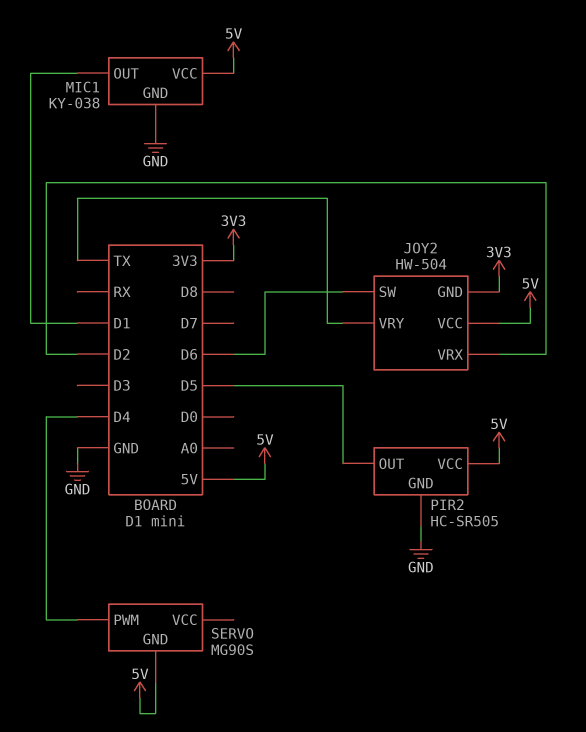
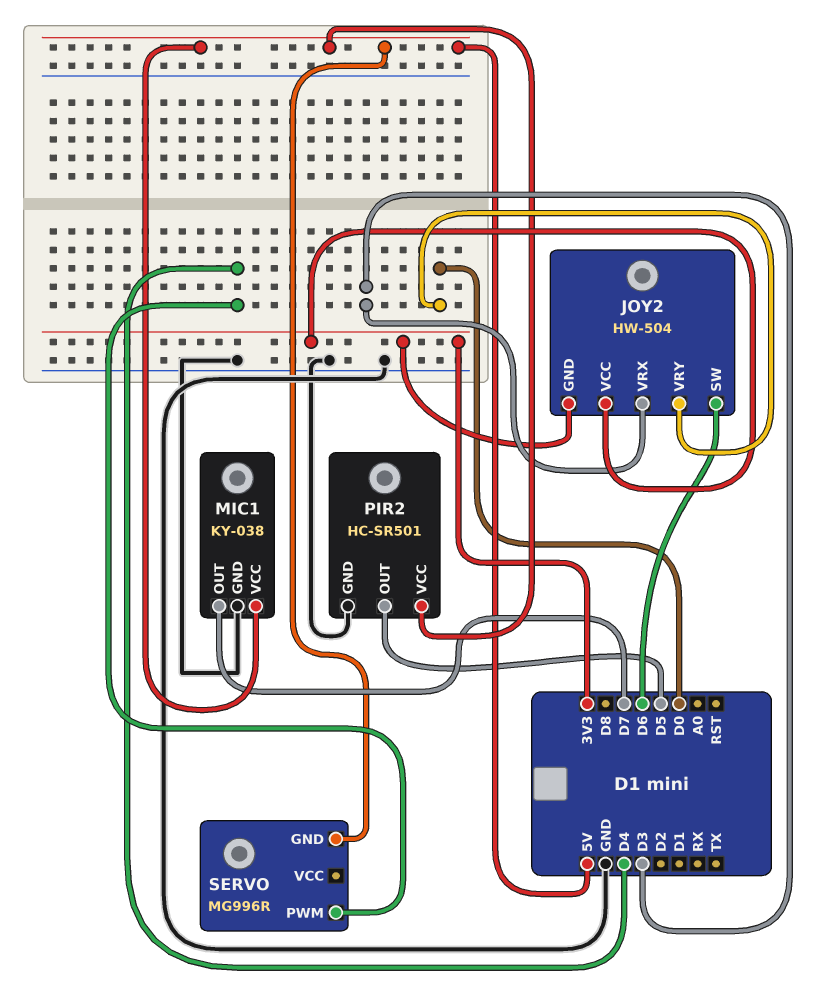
JOY2 pin VCC: 5V -> 3V3
JOY2 pin VRX: D2 -> D3
JOY2 pin VRY: TX -> D0
MIC1 pin OUT: D1 -> D7
PIR2: HC-SR505 -> HC-SR501
SERVO: MG90S -> MG996R

